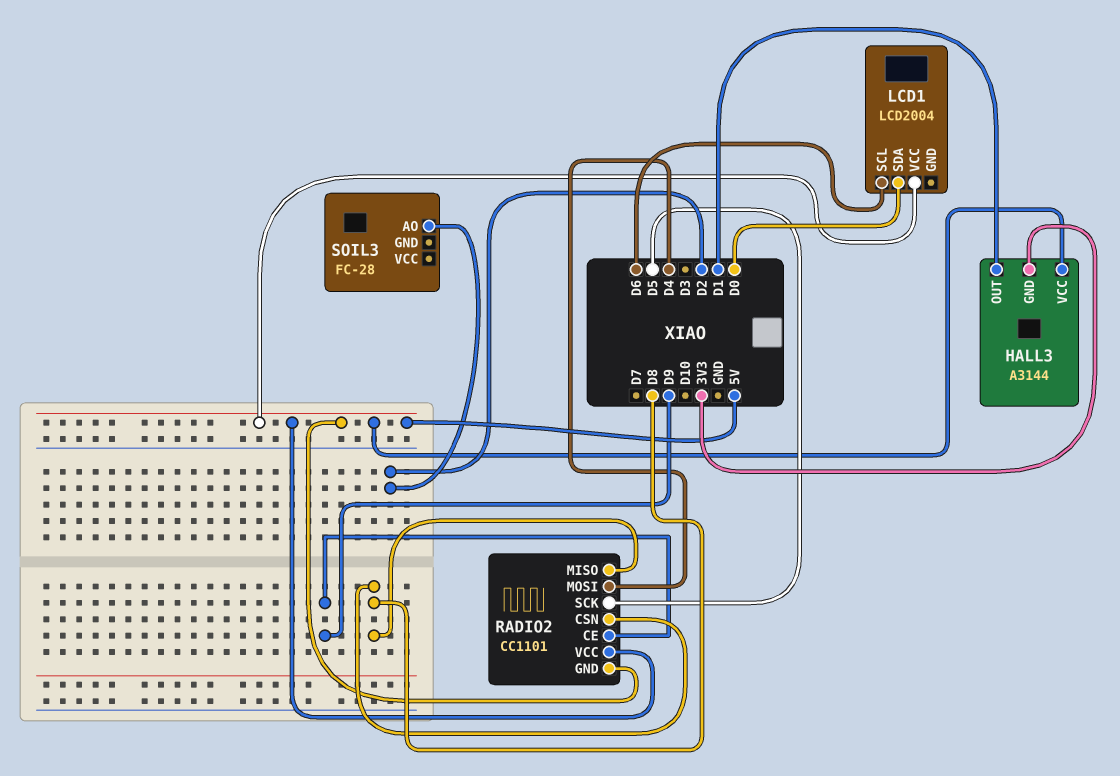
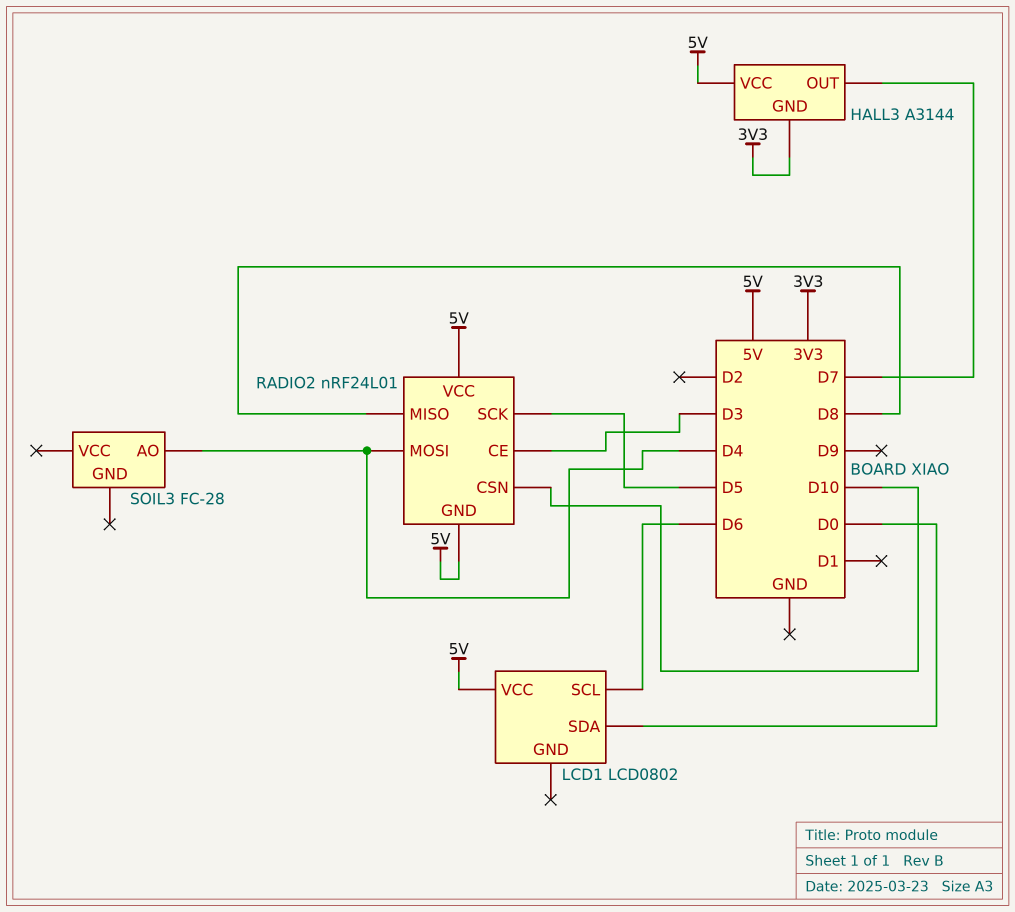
HALL3 pin OUT: D1 -> D7
LCD1: LCD2004 -> LCD0802
RADIO2: CC1101 -> nRF24L01
RADIO2 pin CE: D9 -> D3
RADIO2 pin CSN: D8 -> D10
SOIL3 pin AO: D2 -> D4

